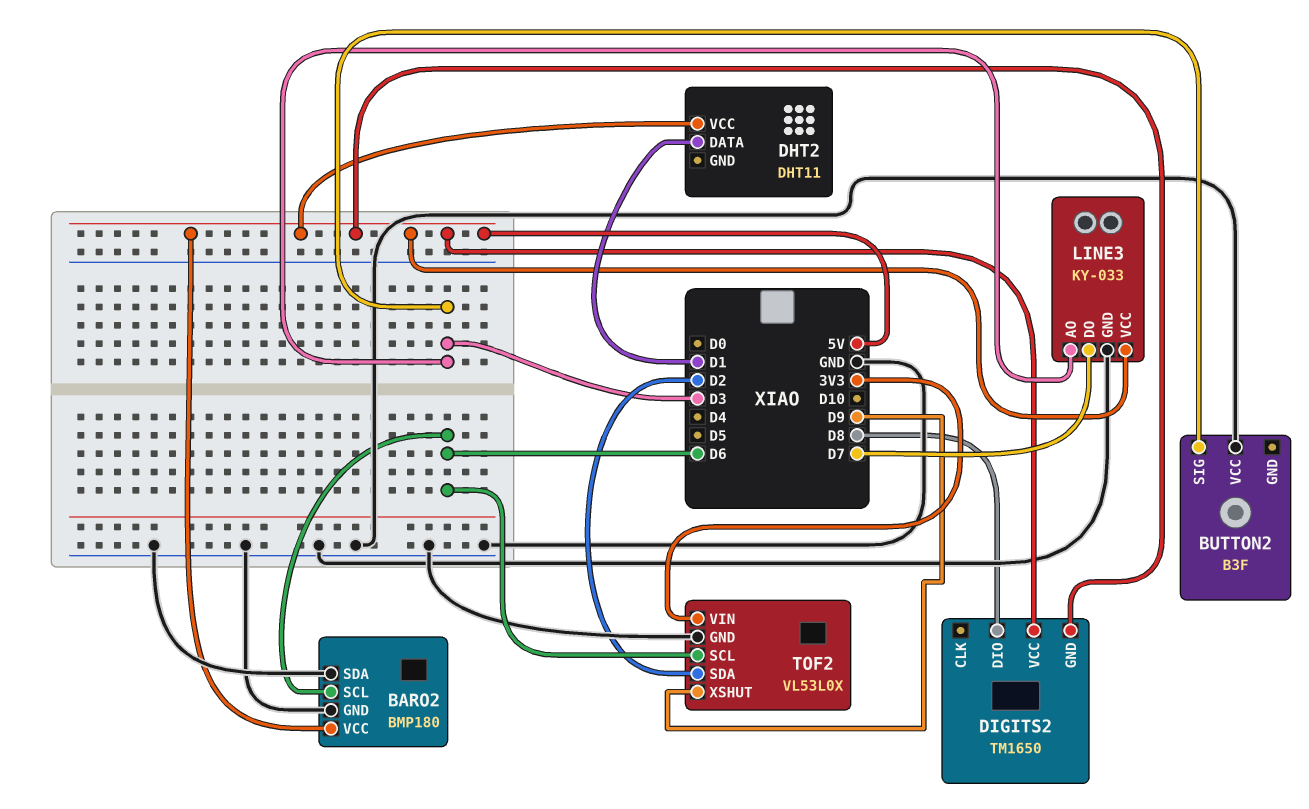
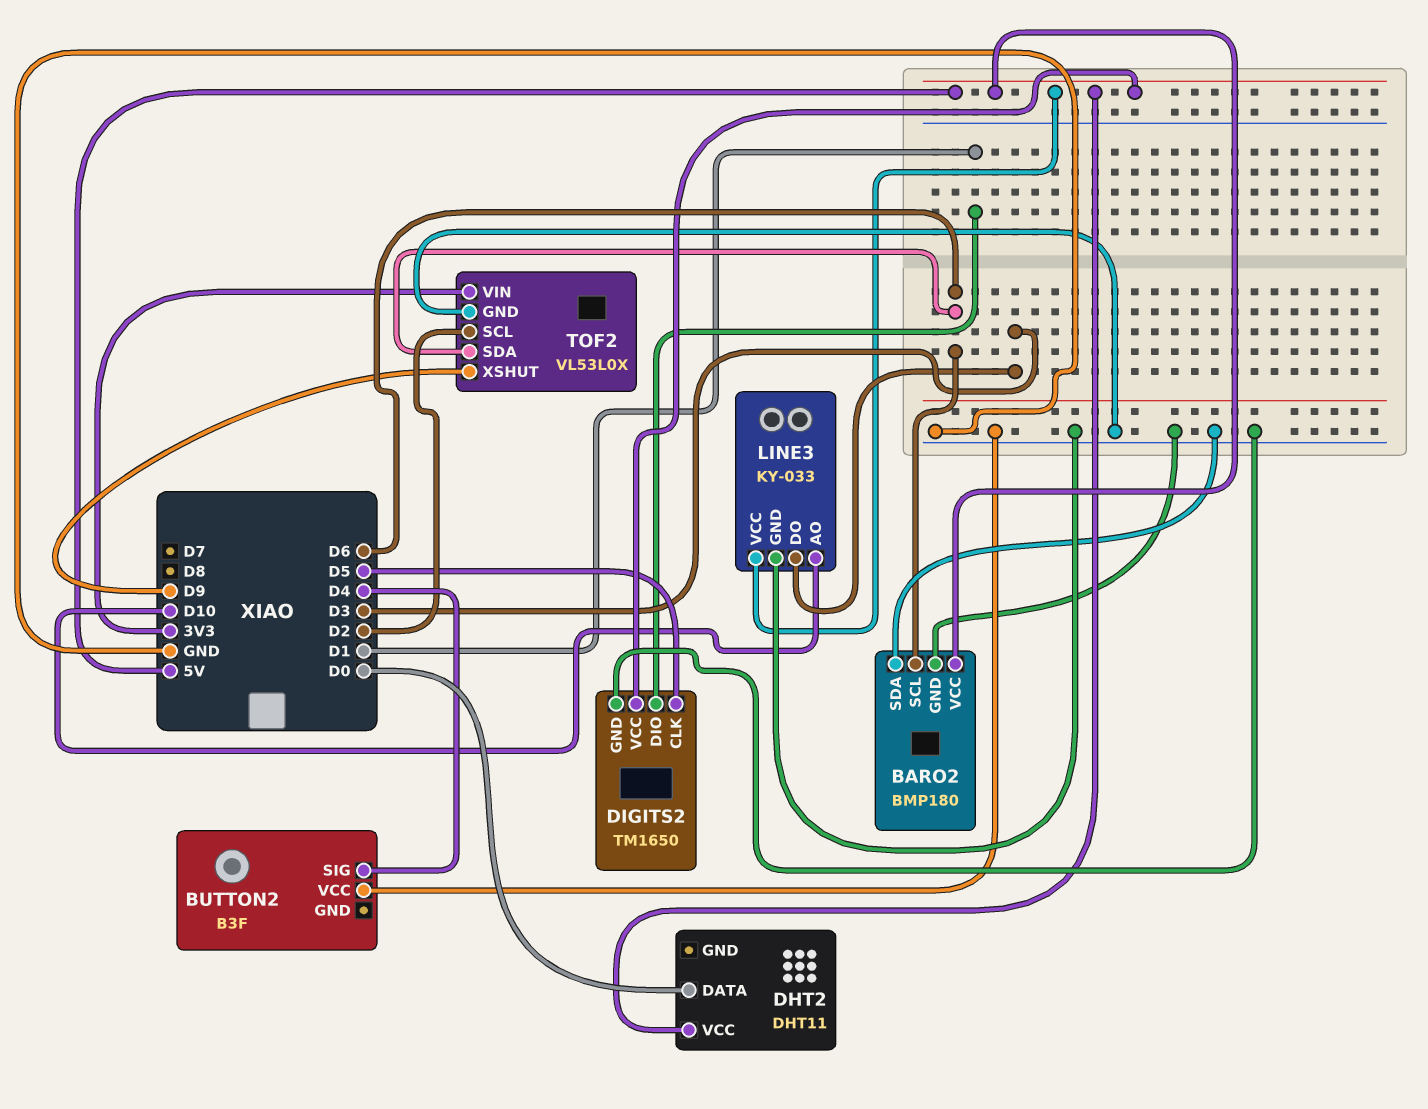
BUTTON2 pin SIG: D3 -> D4
DHT2 pin DATA: D1 -> D0
DIGITS2 pin CLK: none -> D5
DIGITS2 pin DIO: D8 -> D1
DIGITS2 pin GND: 5V -> GND
LINE3 pin AO: D3 -> D10
LINE3 pin DO: D7 -> D3
TOF2 pin SCL: D6 -> D2
TOF2 pin SDA: D2 -> D6

